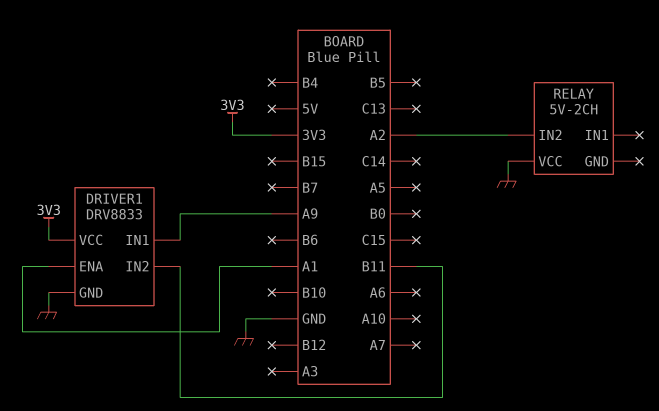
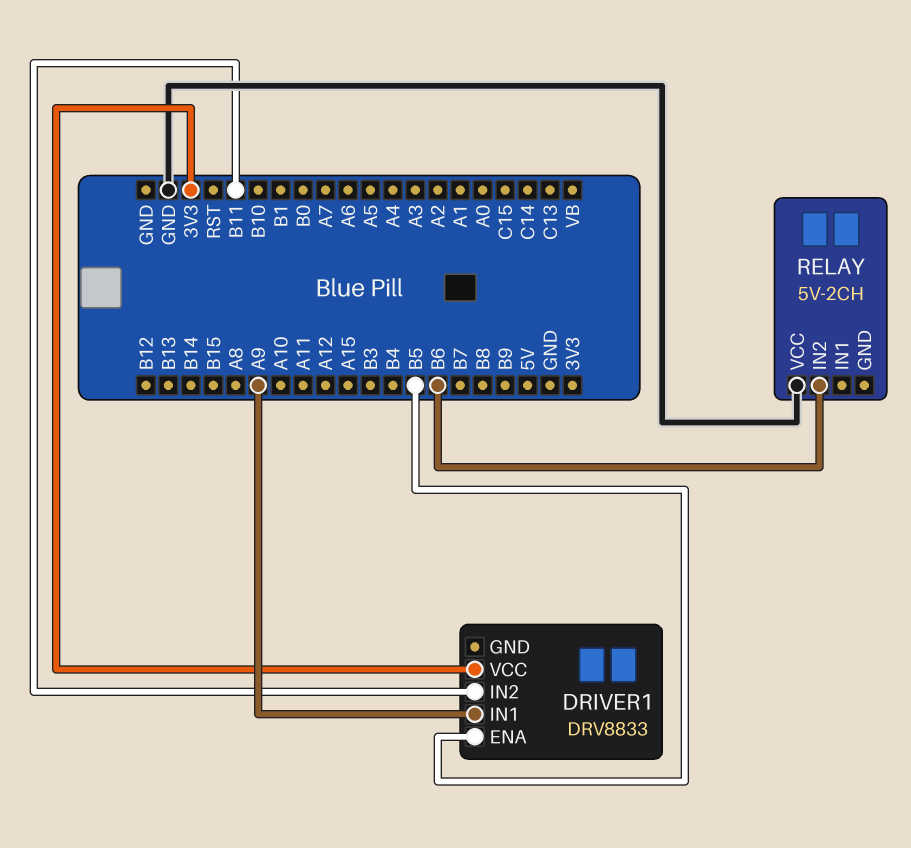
DRIVER1 pin ENA: A1 -> B5
DRIVER1 pin GND: GND -> none
RELAY pin IN2: A2 -> B6

